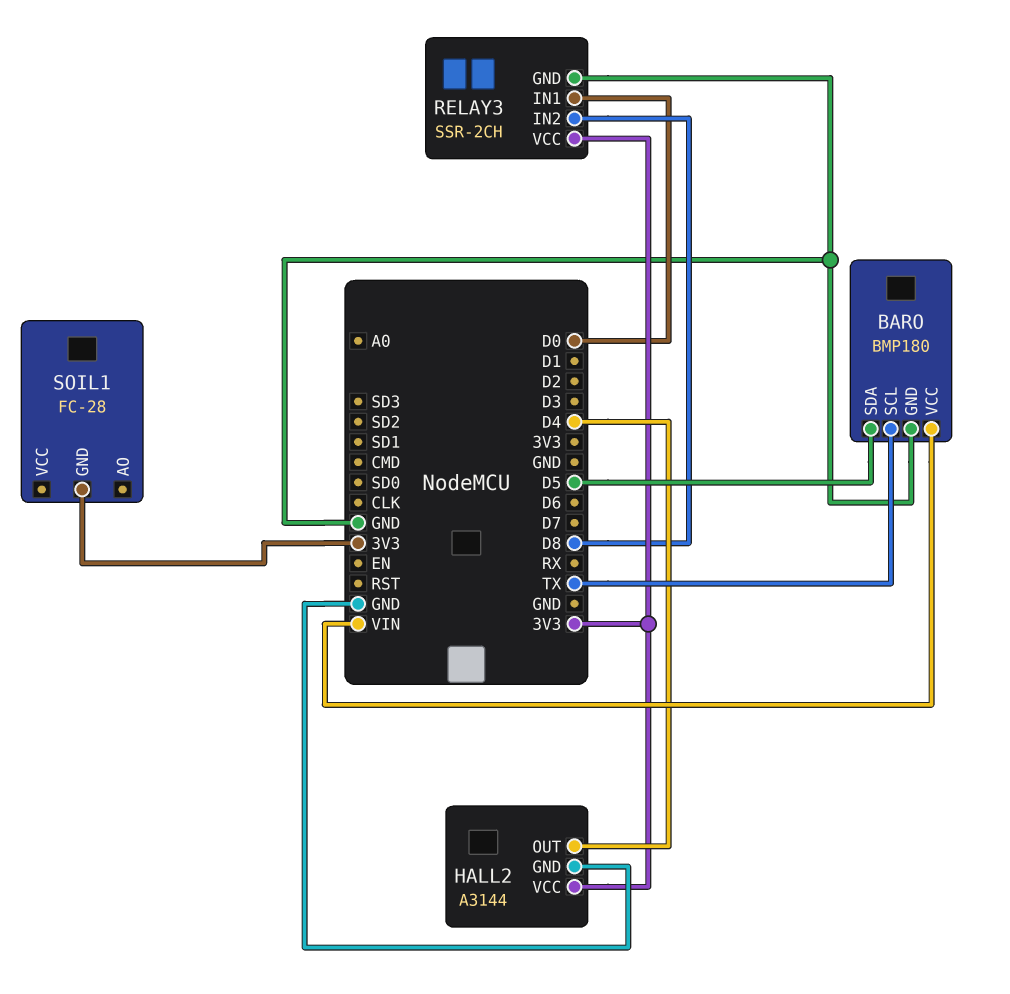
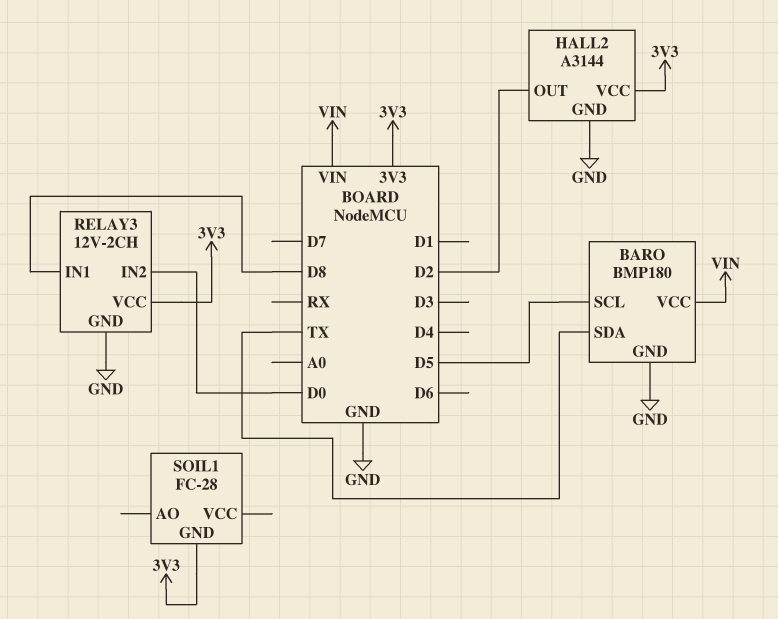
BARO pin SCL: TX -> D5
BARO pin SDA: D5 -> TX
HALL2 pin OUT: D4 -> D2
RELAY3: SSR-2CH -> 12V-2CH
RELAY3 pin IN1: D0 -> D8
RELAY3 pin IN2: D8 -> D0

